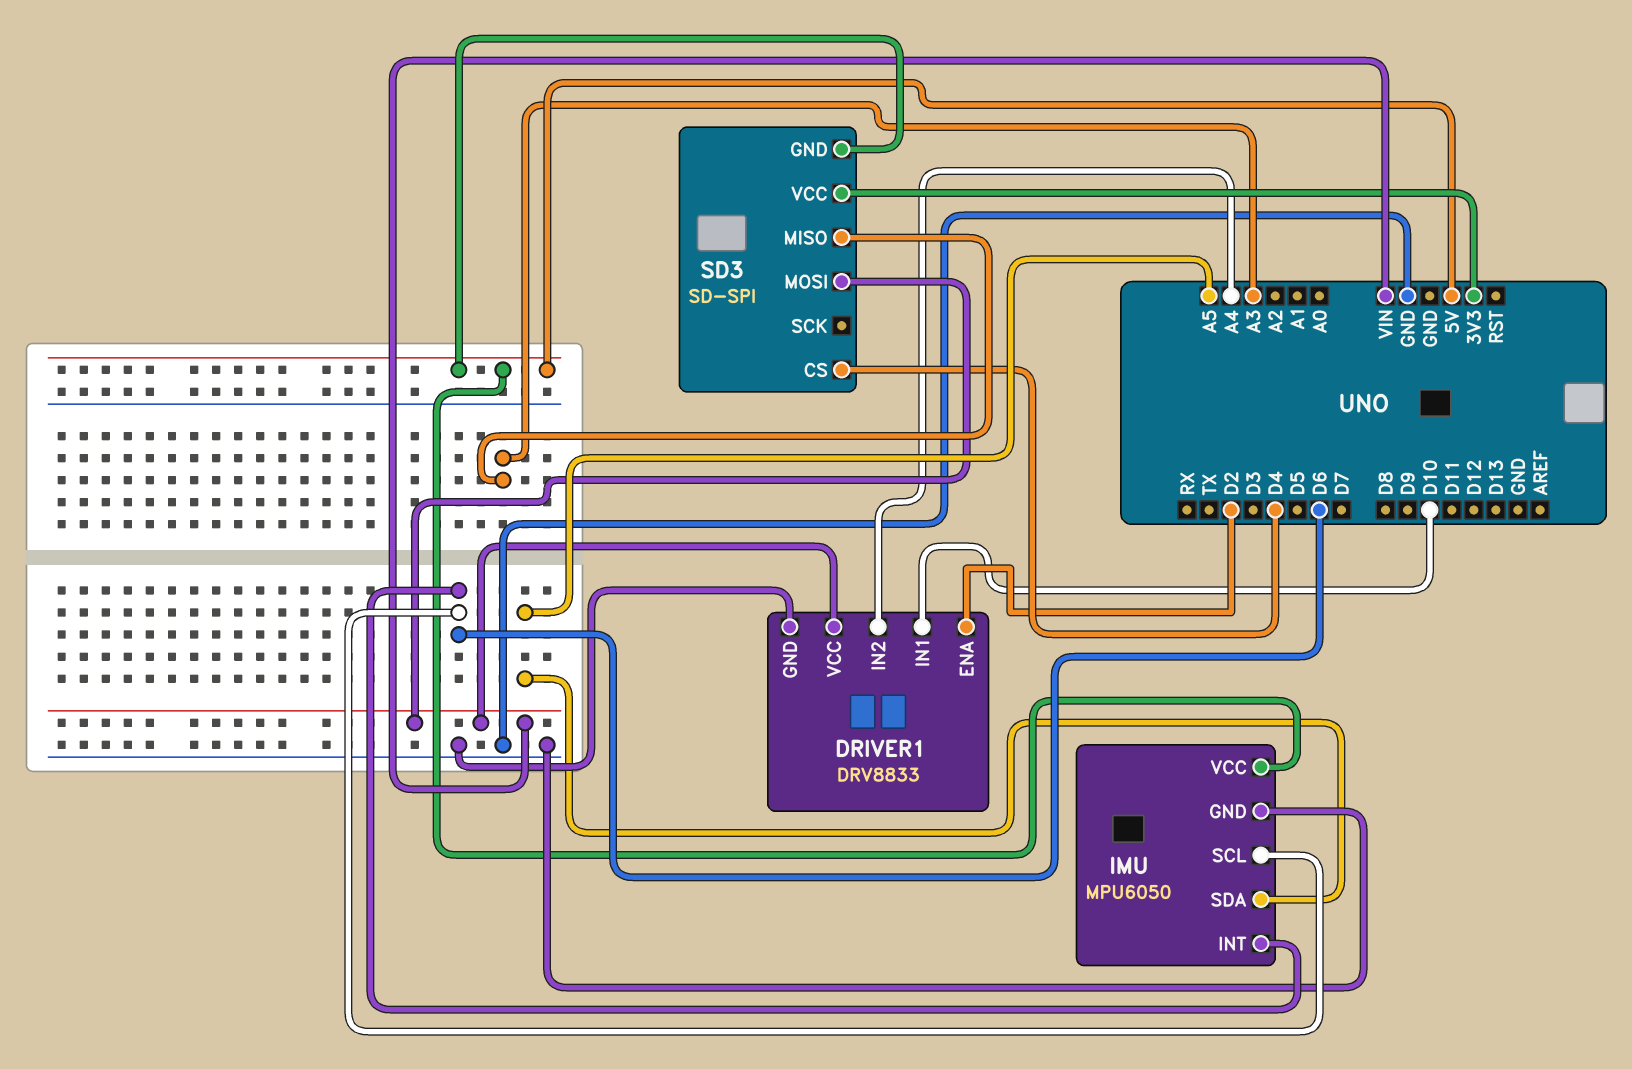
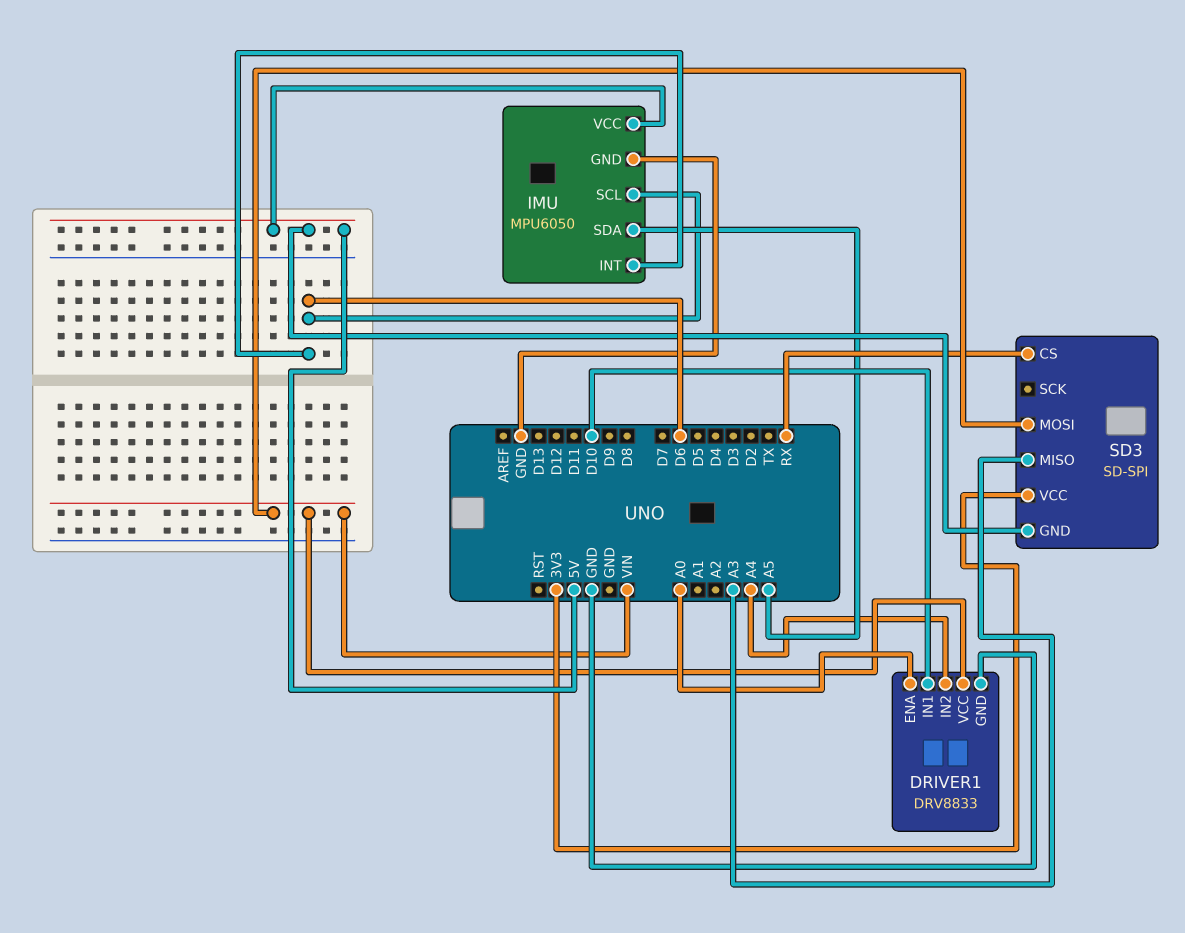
DRIVER1 pin ENA: D2 -> A0
SD3 pin CS: D4 -> RX

